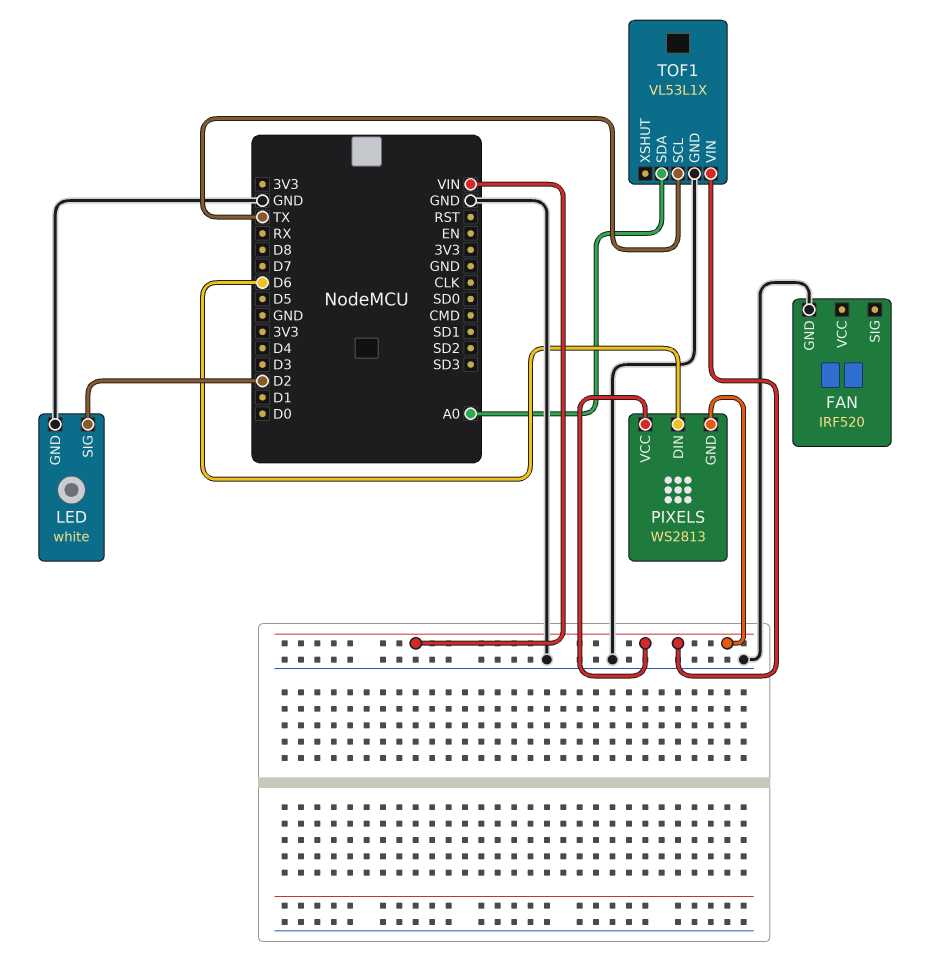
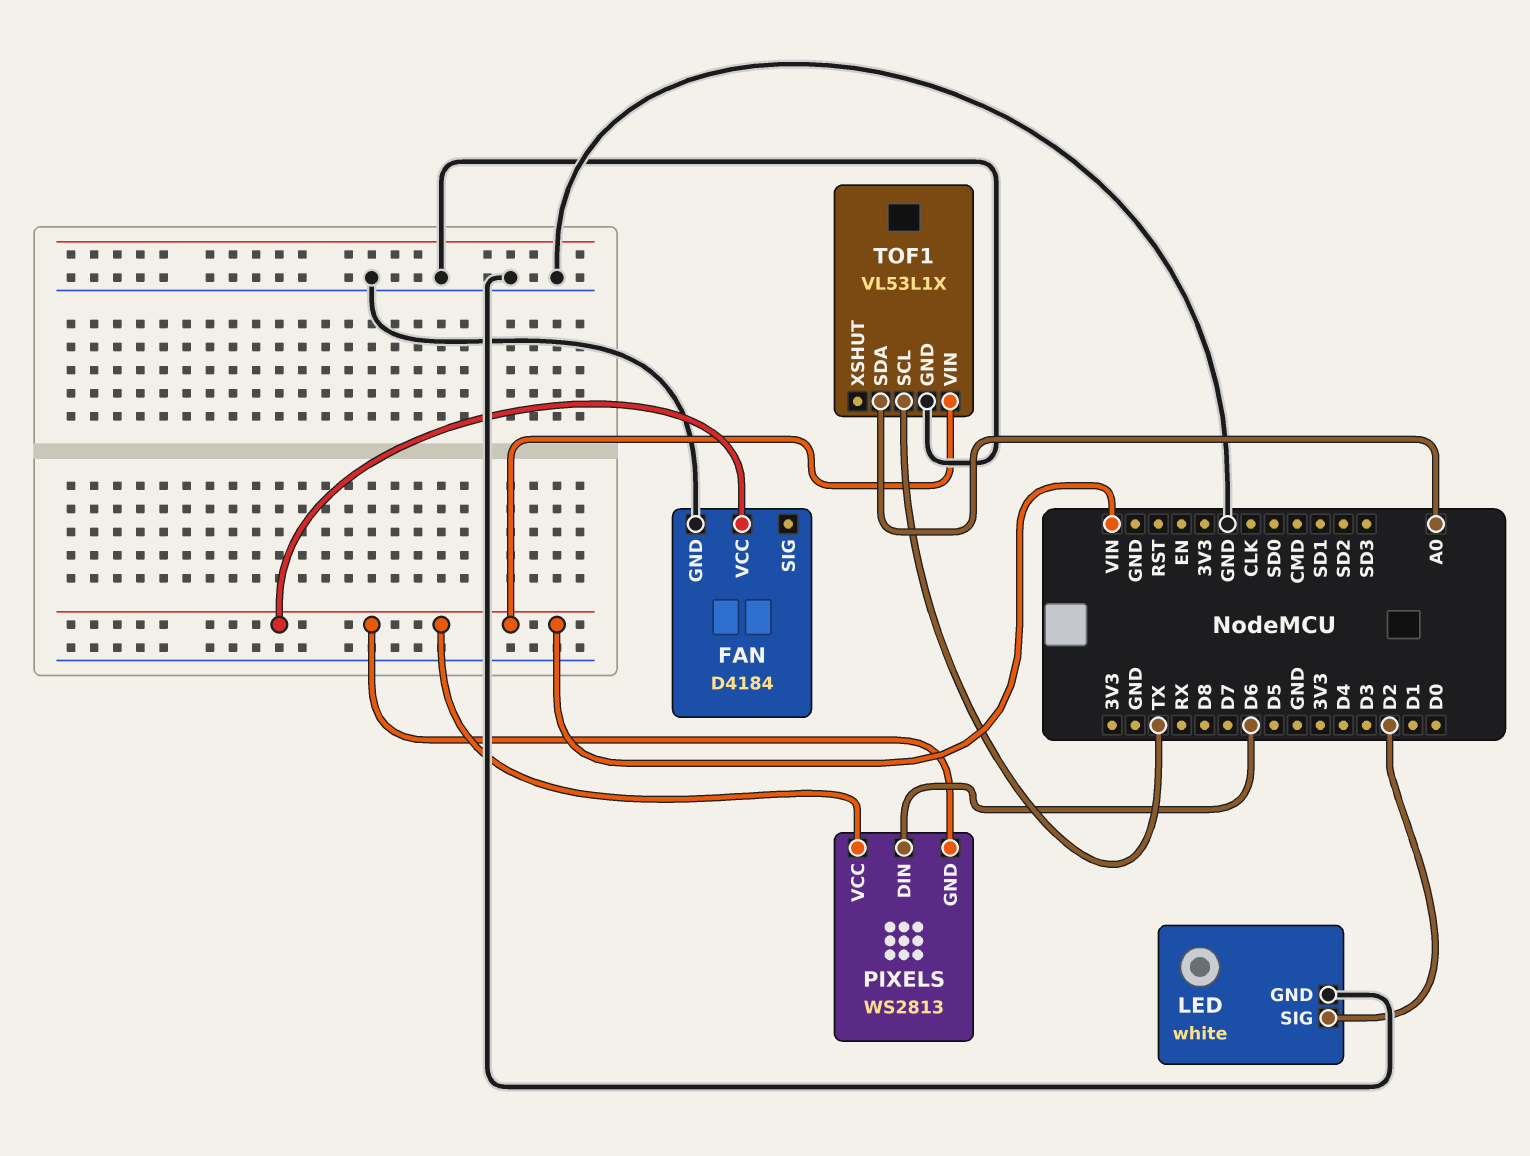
FAN: IRF520 -> D4184
FAN pin VCC: none -> VIN

